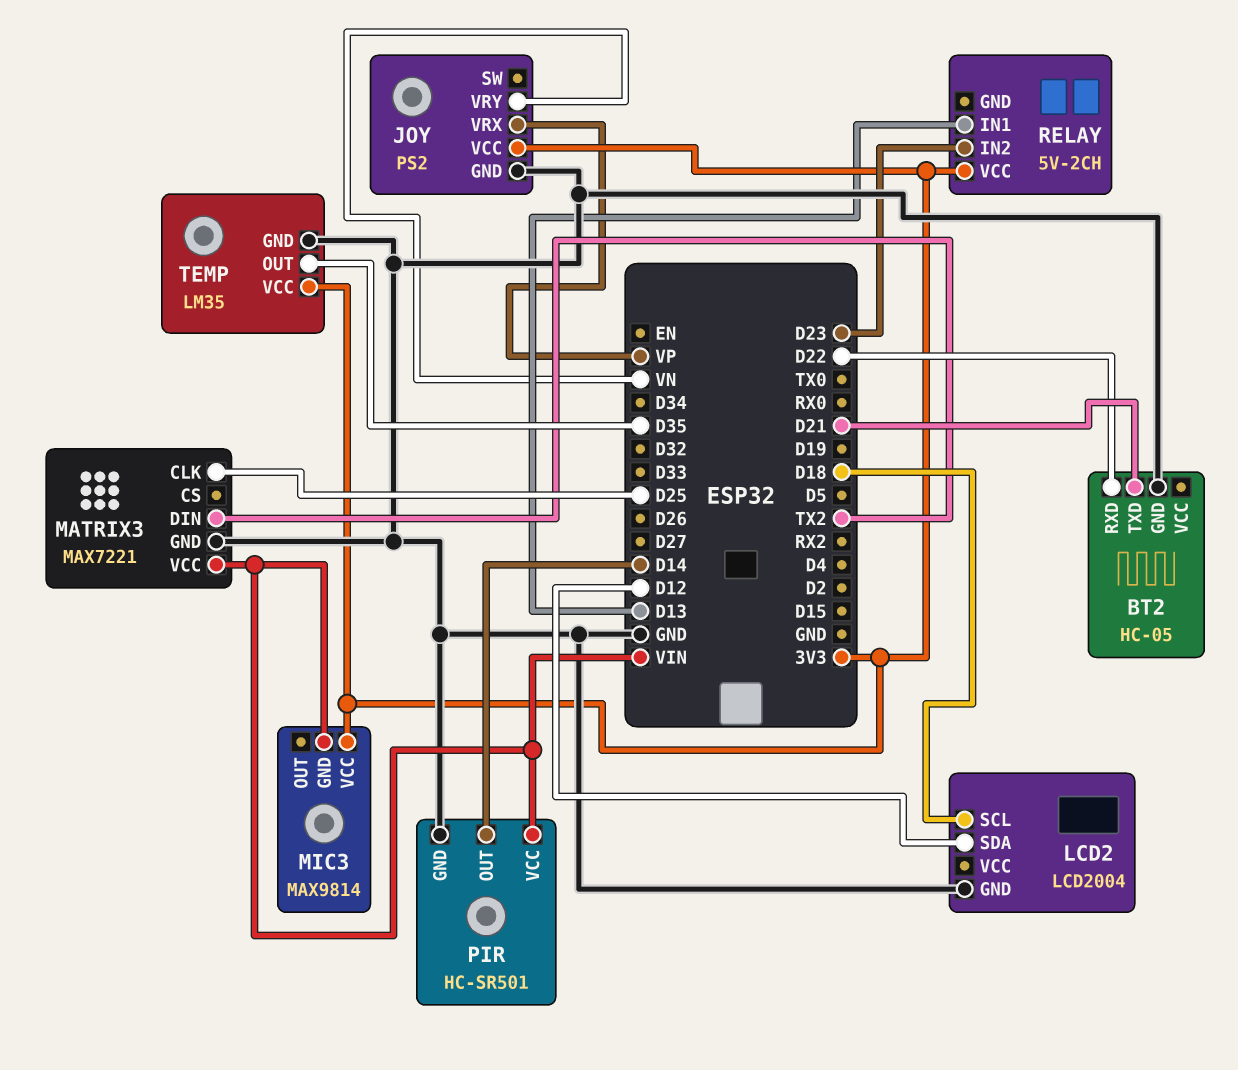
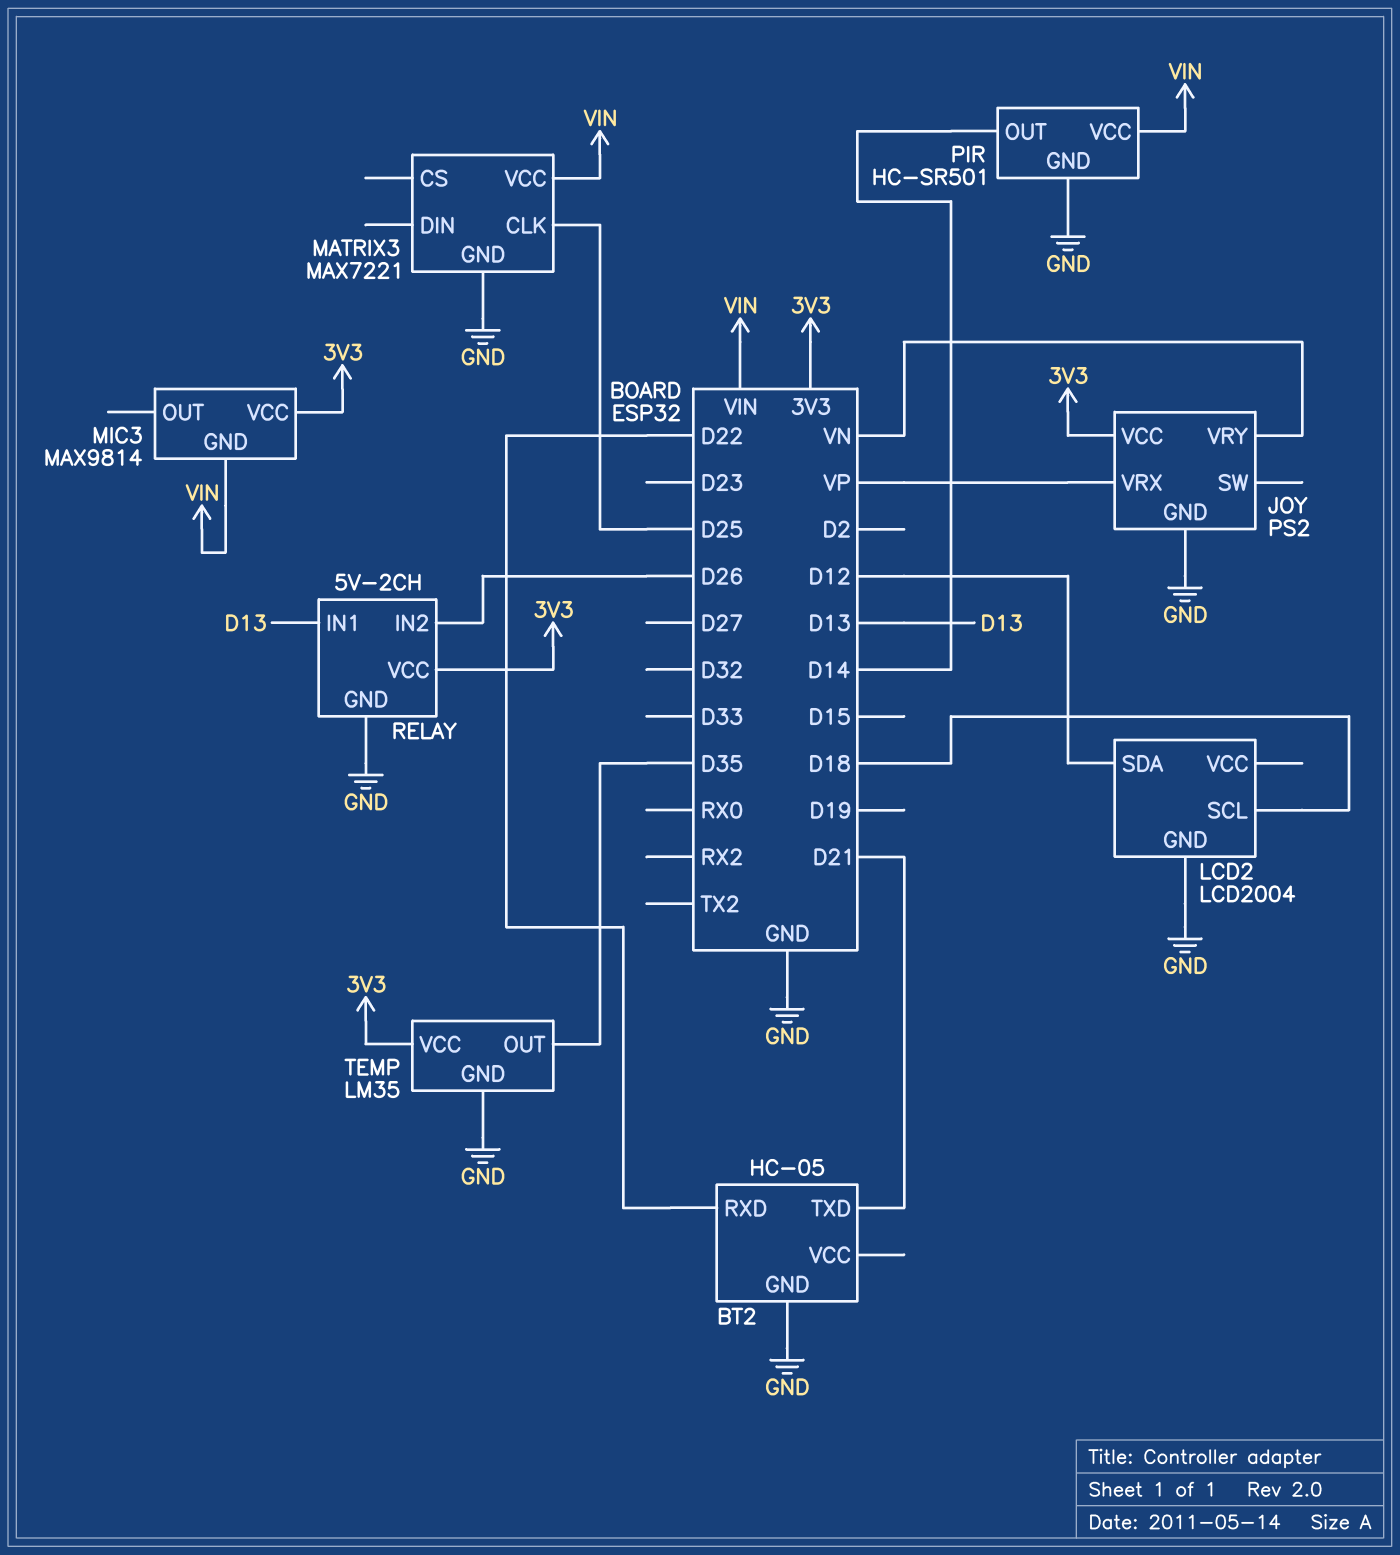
MATRIX3 pin DIN: TX2 -> none
RELAY pin GND: none -> GND
RELAY pin IN2: D23 -> D26

